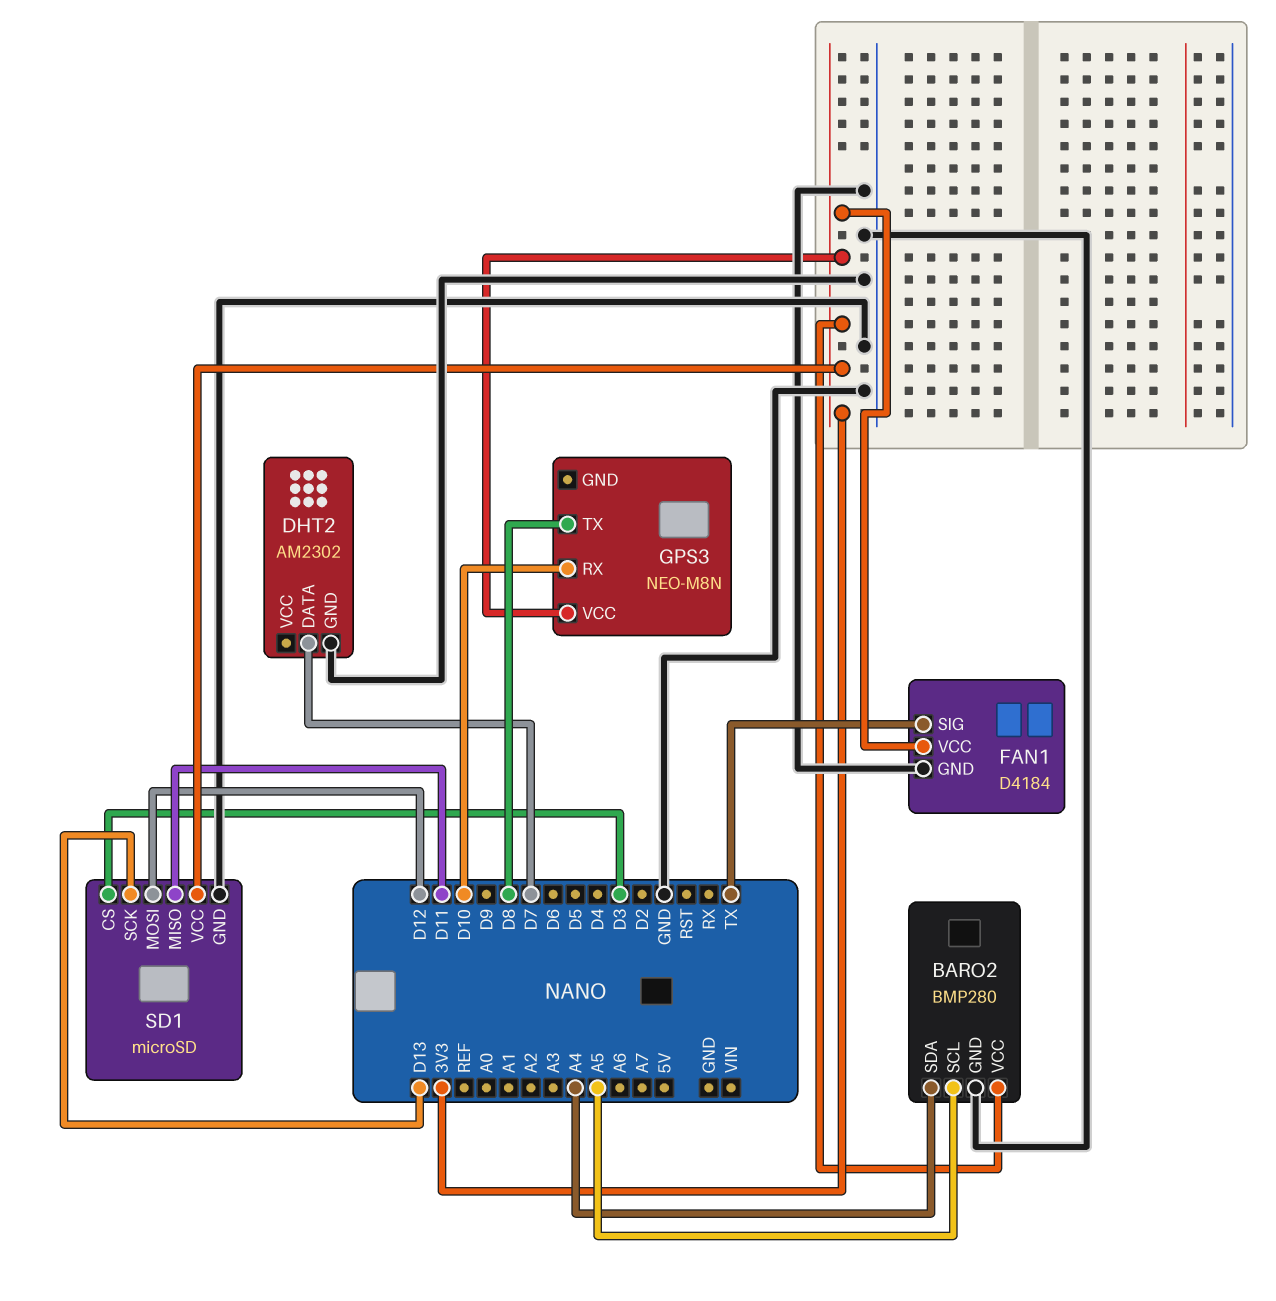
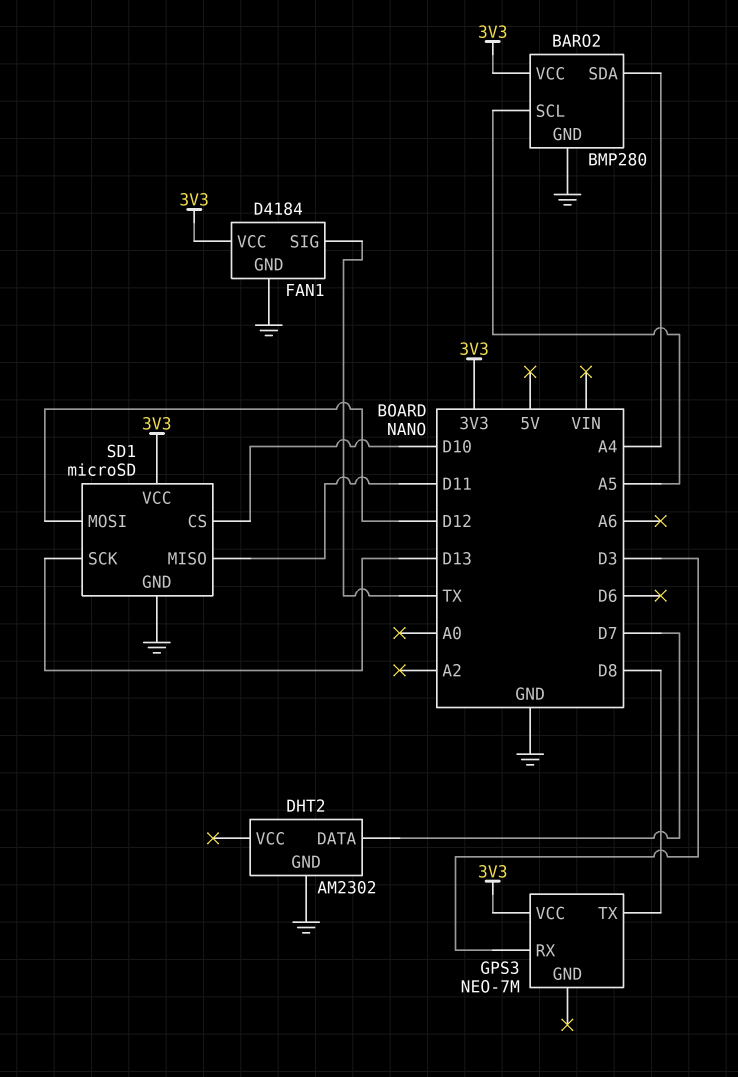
GPS3: NEO-M8N -> NEO-7M
GPS3 pin RX: D10 -> D3
SD1 pin CS: D3 -> D10

